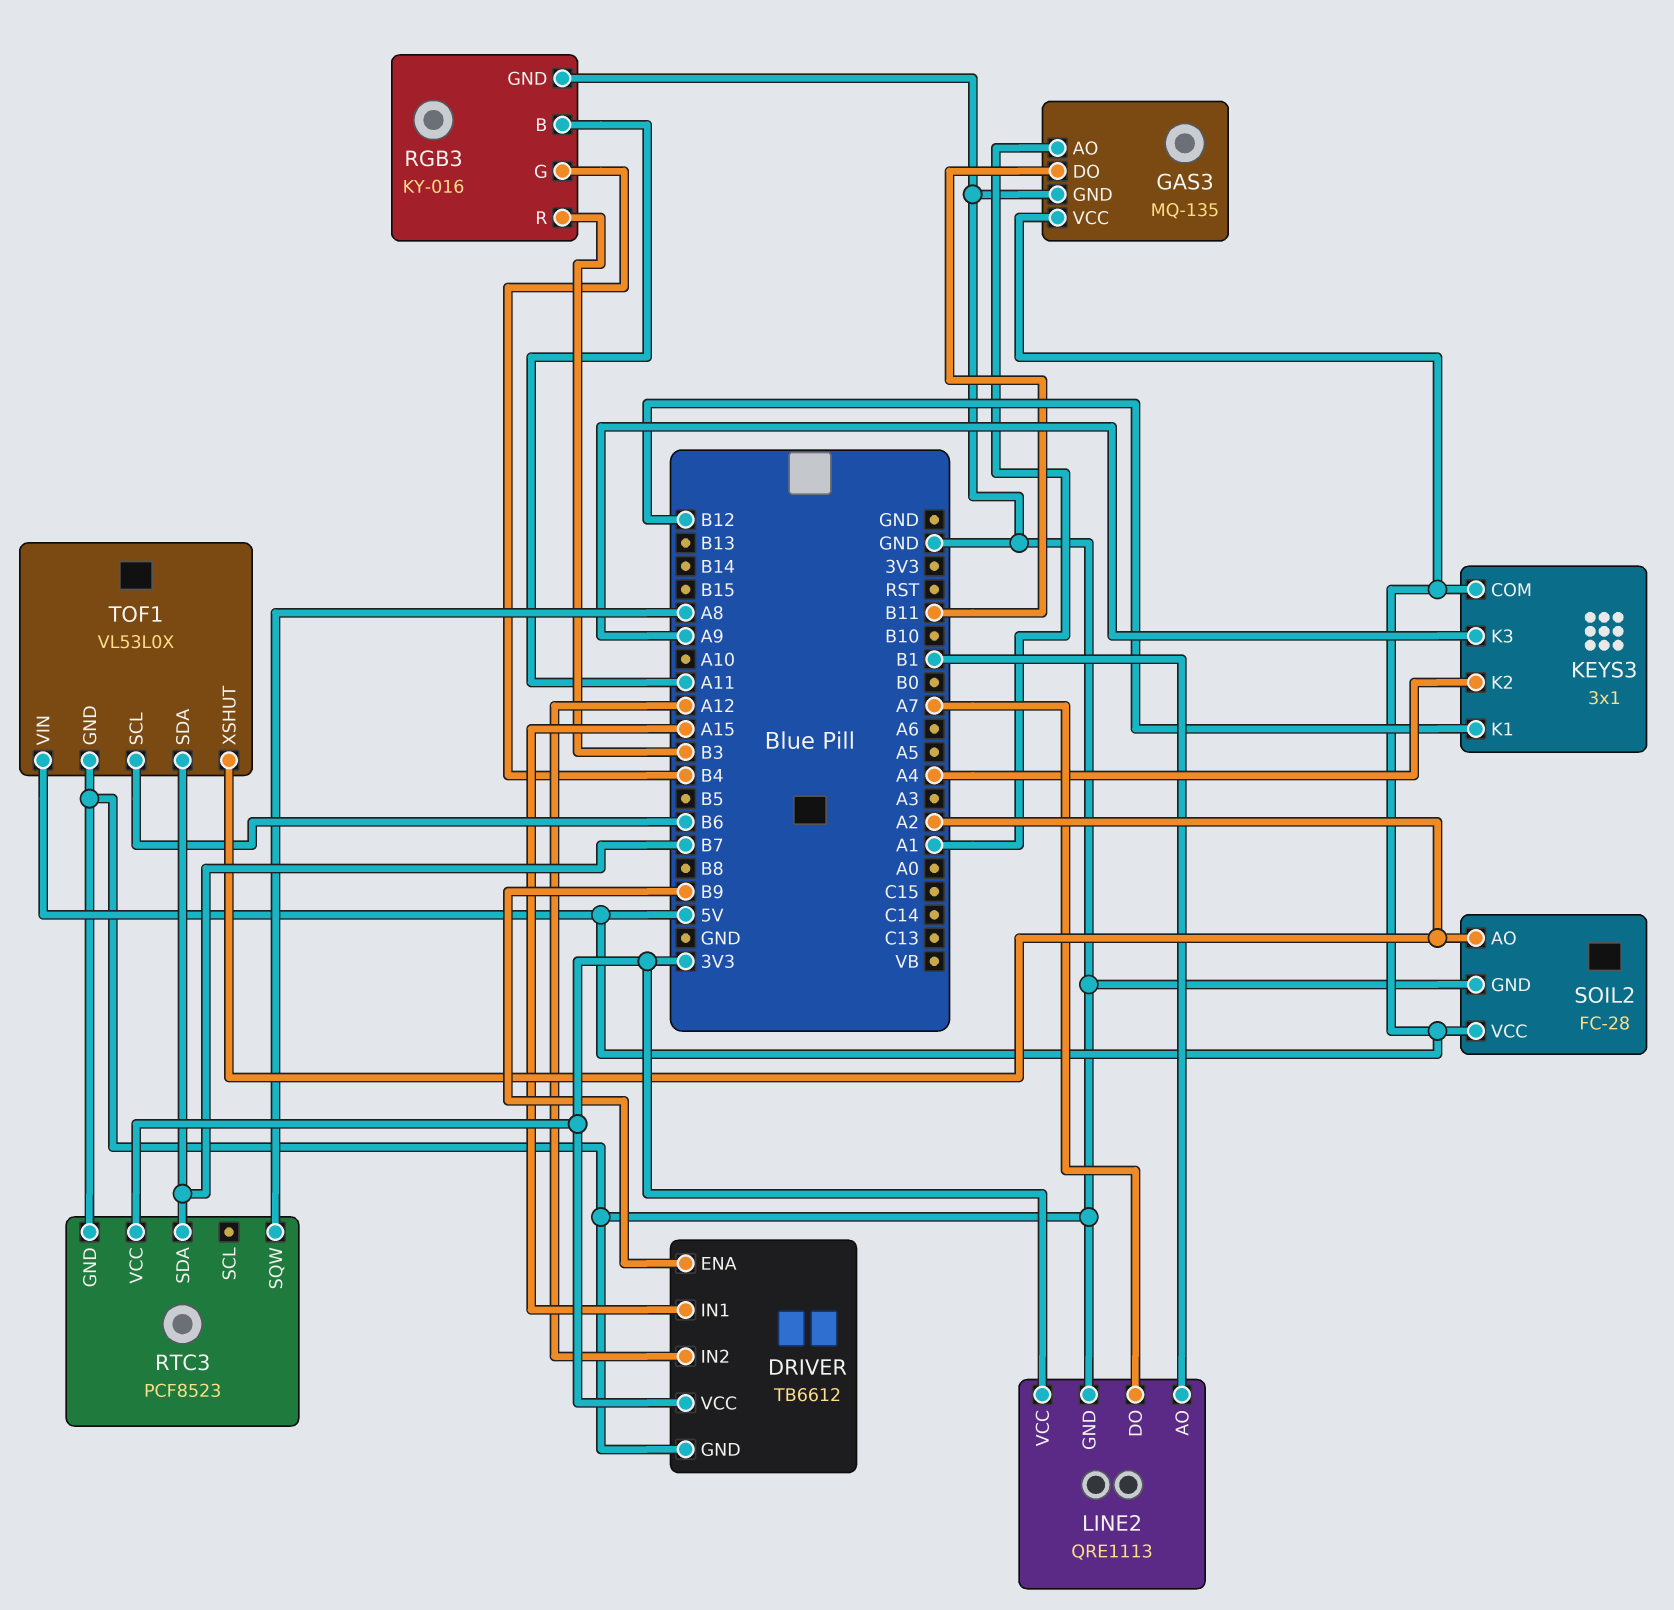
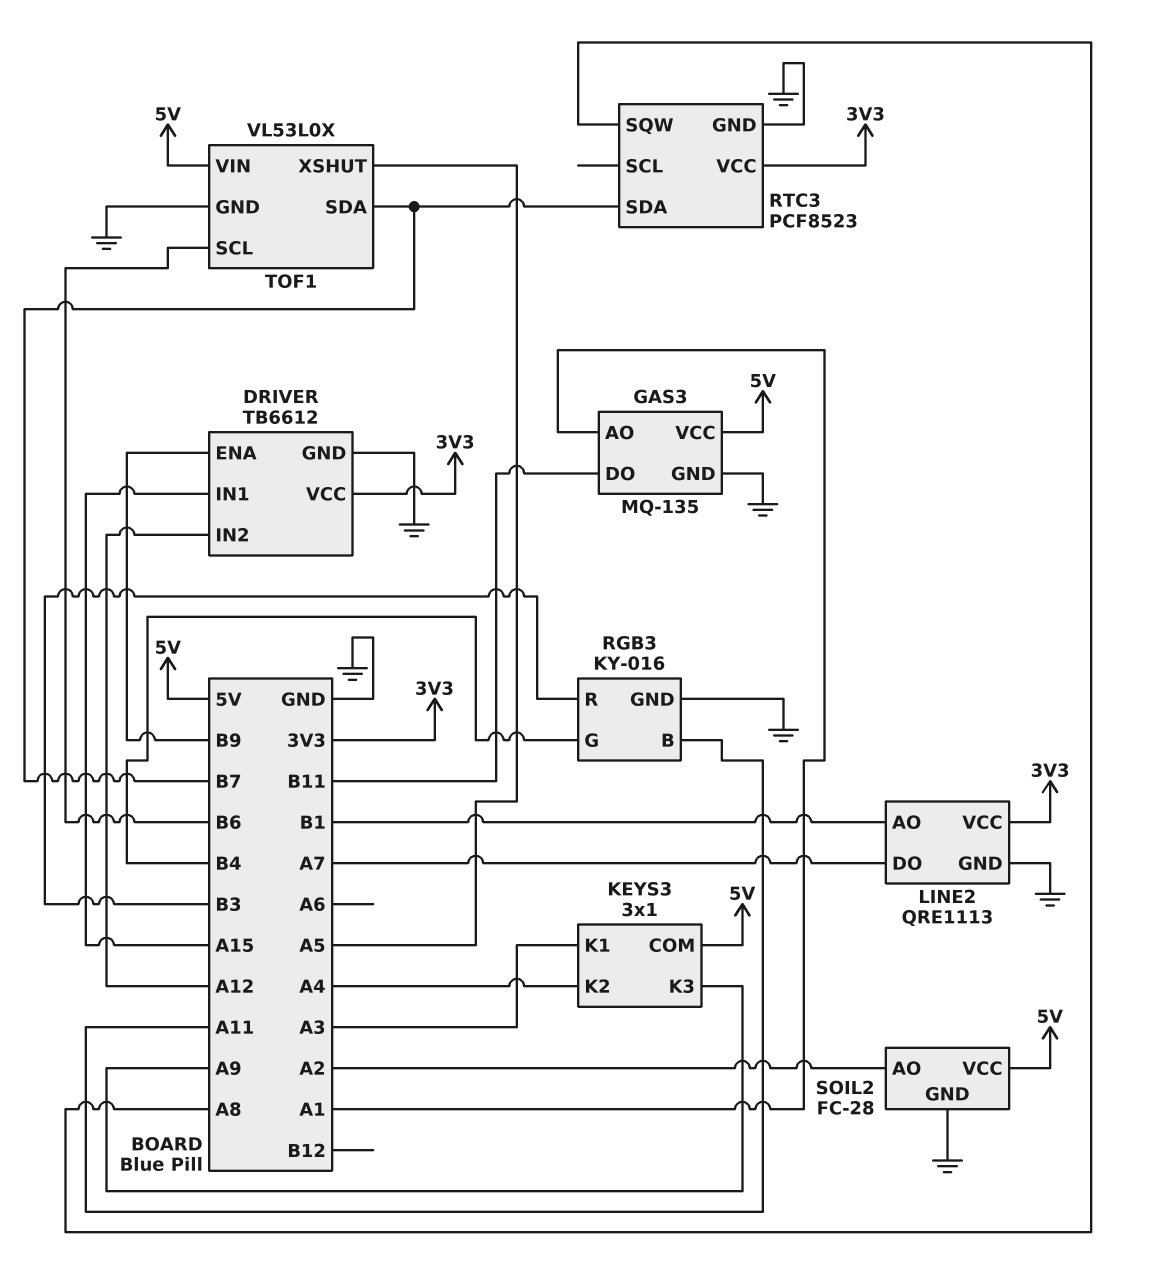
KEYS3 pin K1: B12 -> A3
TOF1 pin XSHUT: A2 -> A5

